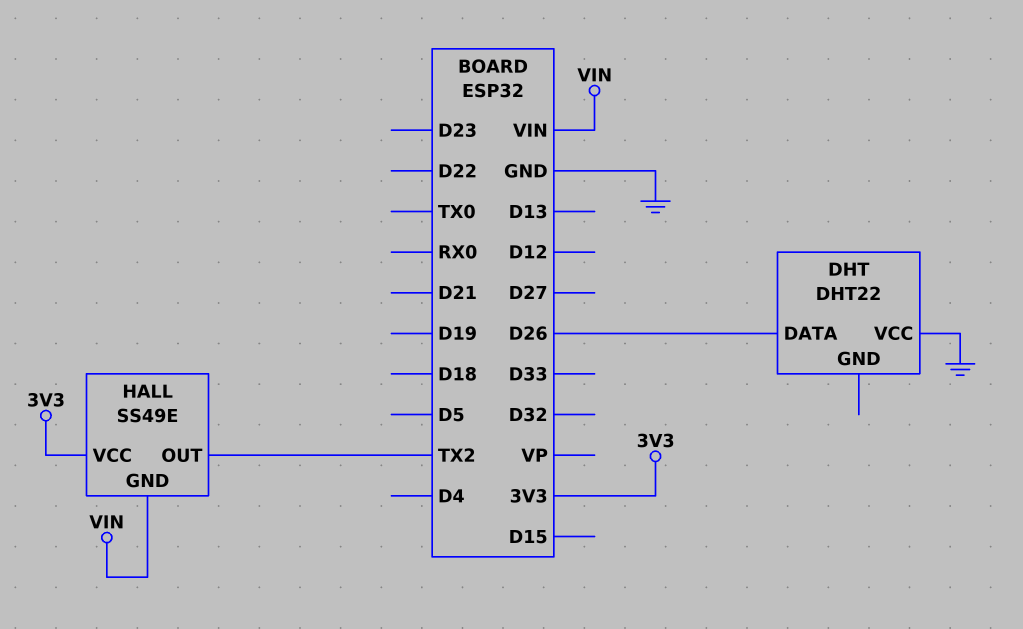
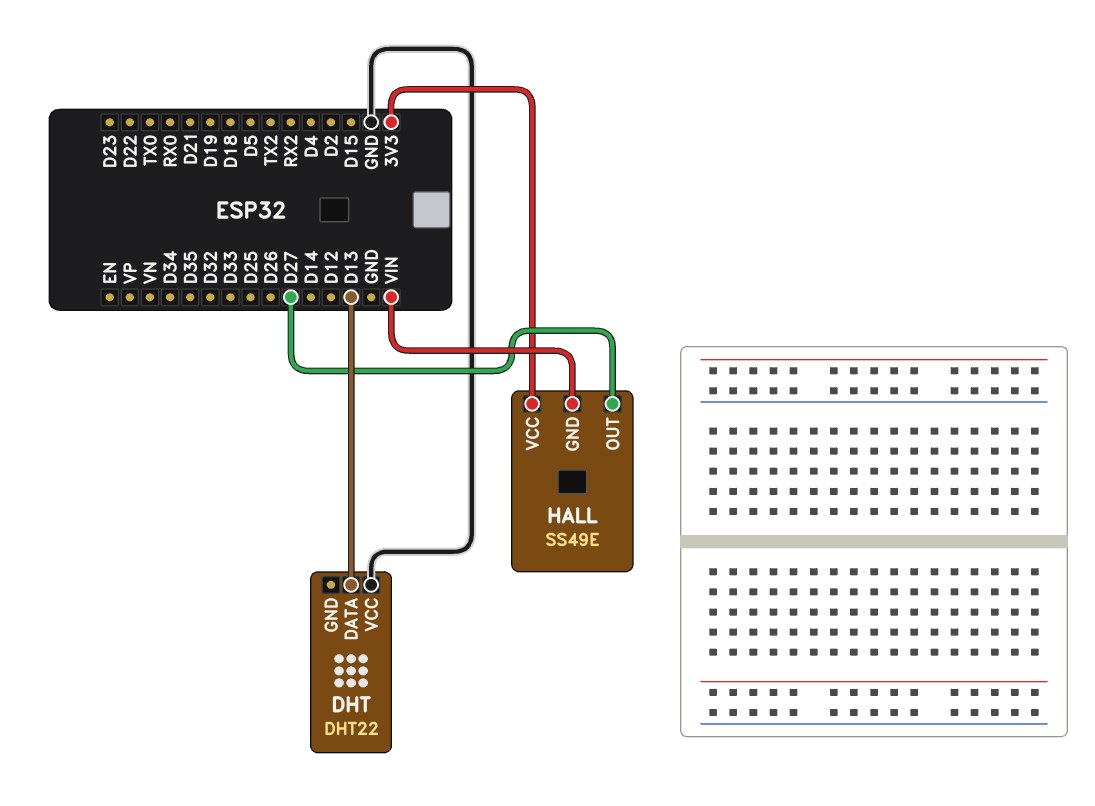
DHT pin DATA: D26 -> D13
HALL pin OUT: TX2 -> D27

